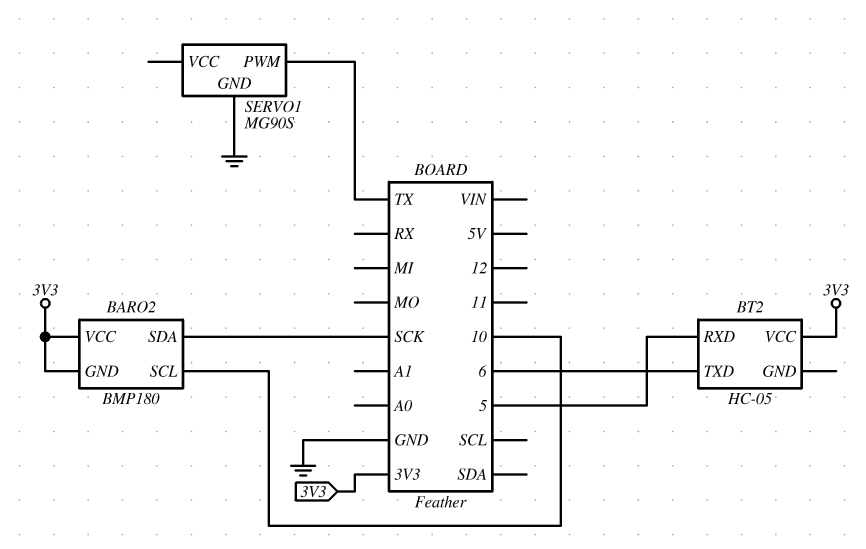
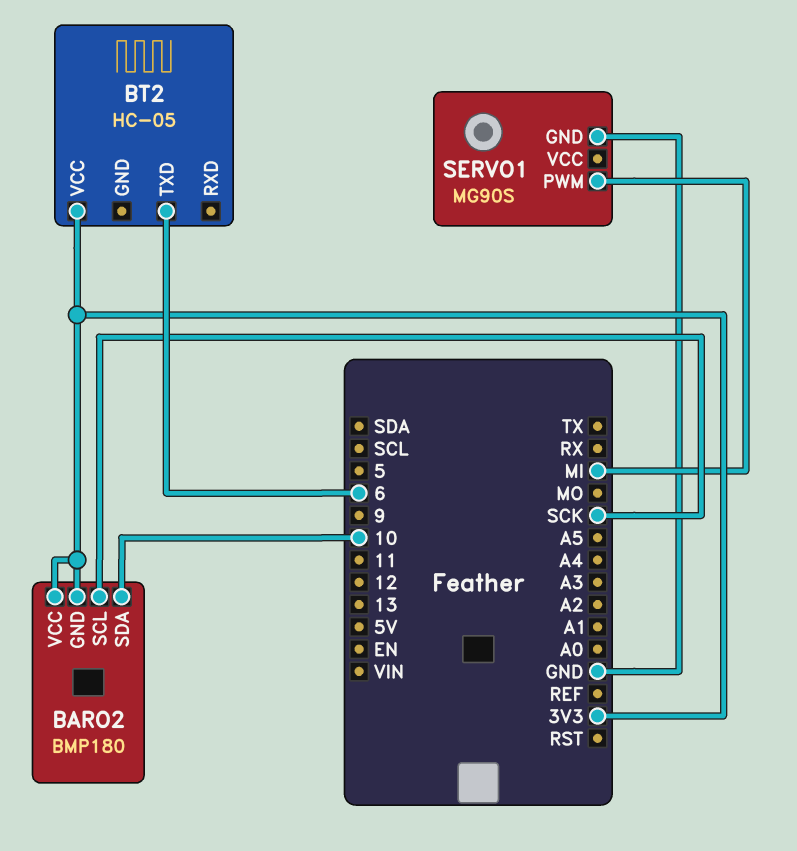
BARO2 pin SCL: 10 -> SCK
BARO2 pin SDA: SCK -> 10
BT2 pin RXD: 5 -> none
SERVO1 pin PWM: TX -> MI

